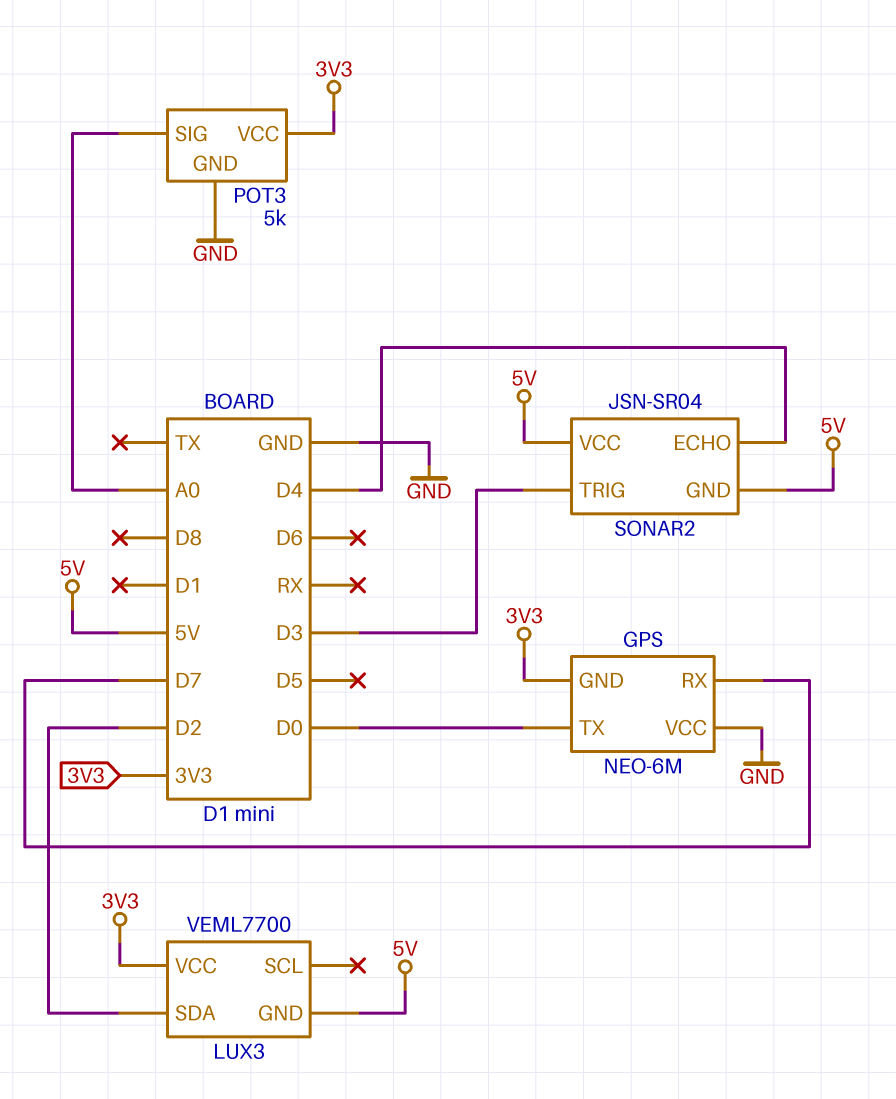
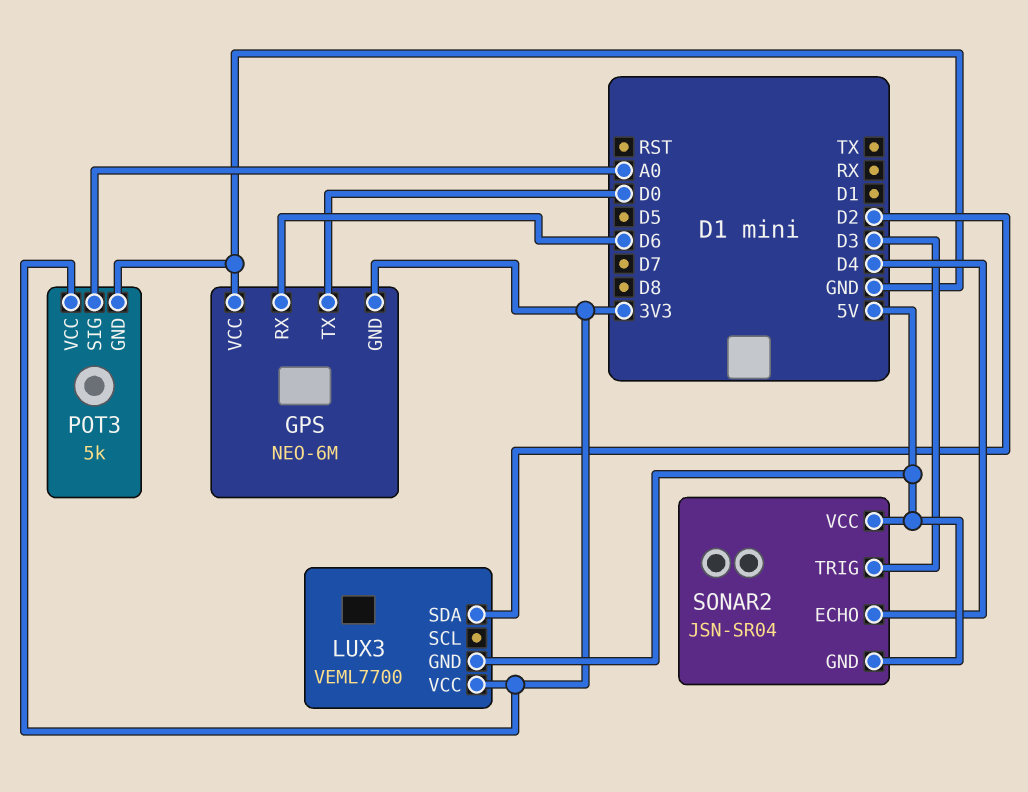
GPS pin RX: D7 -> D6

